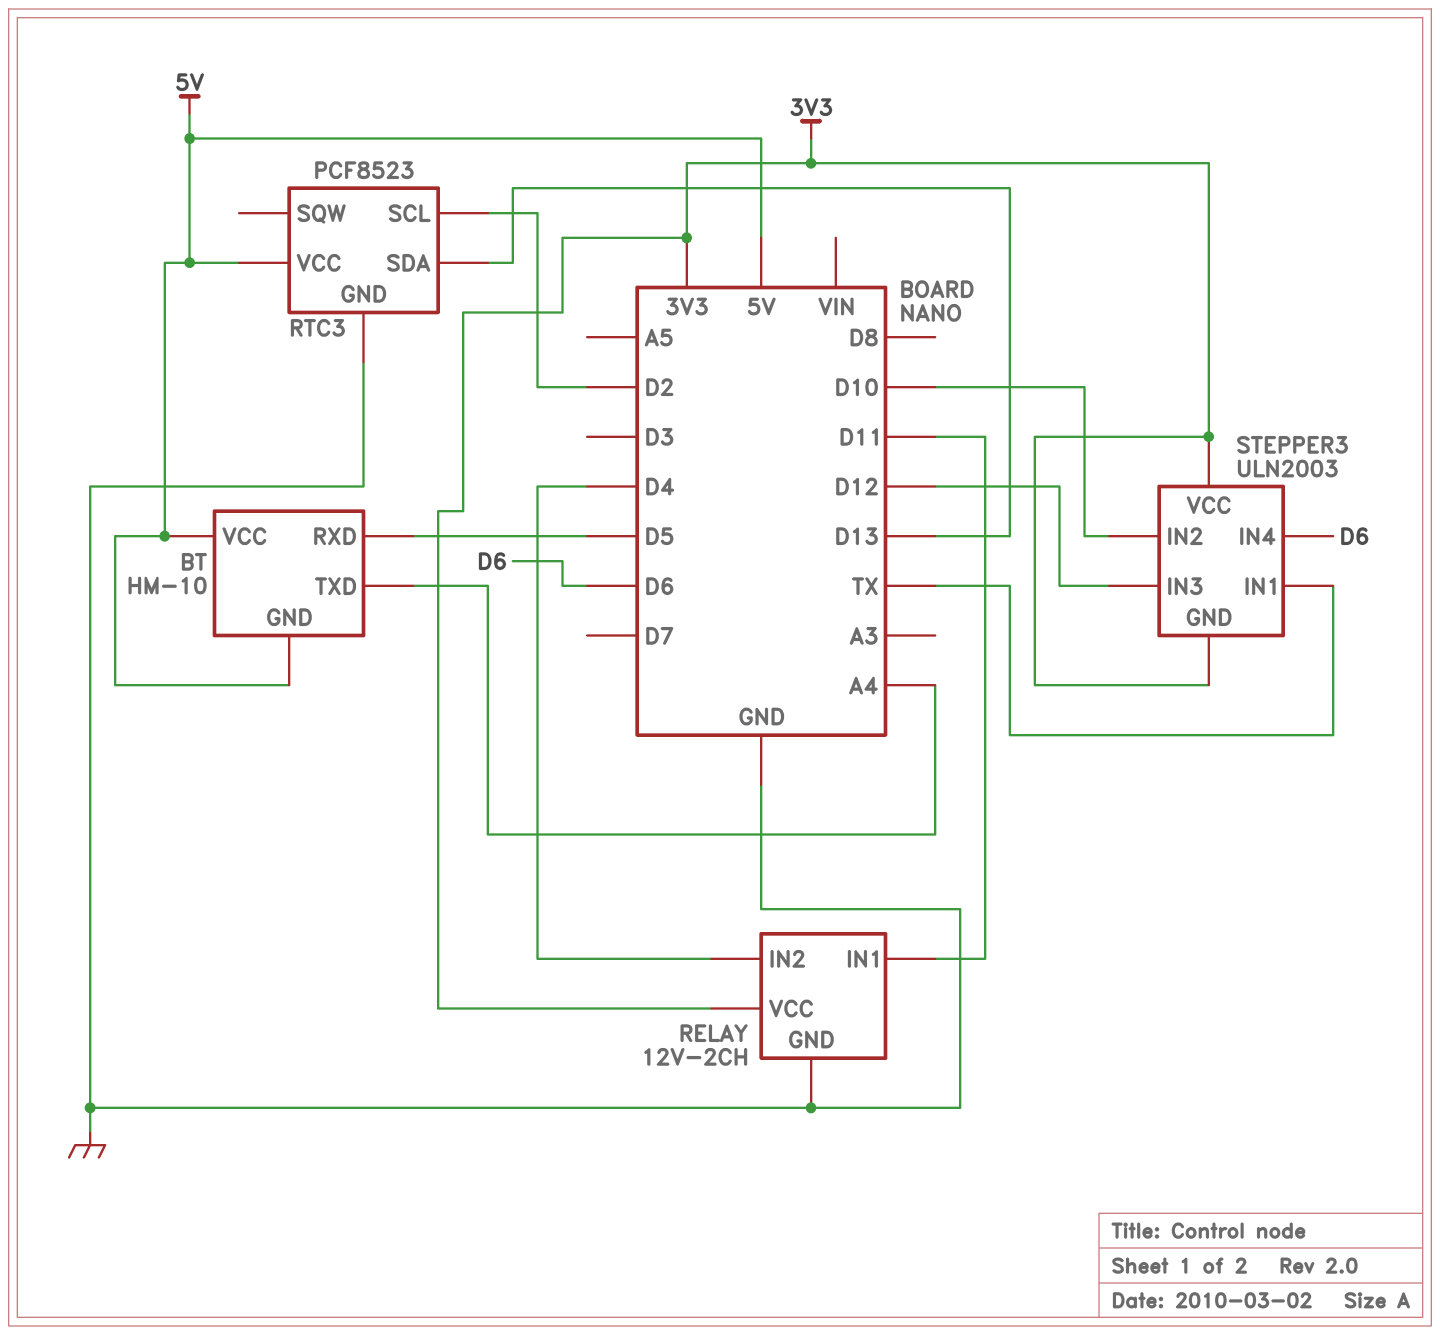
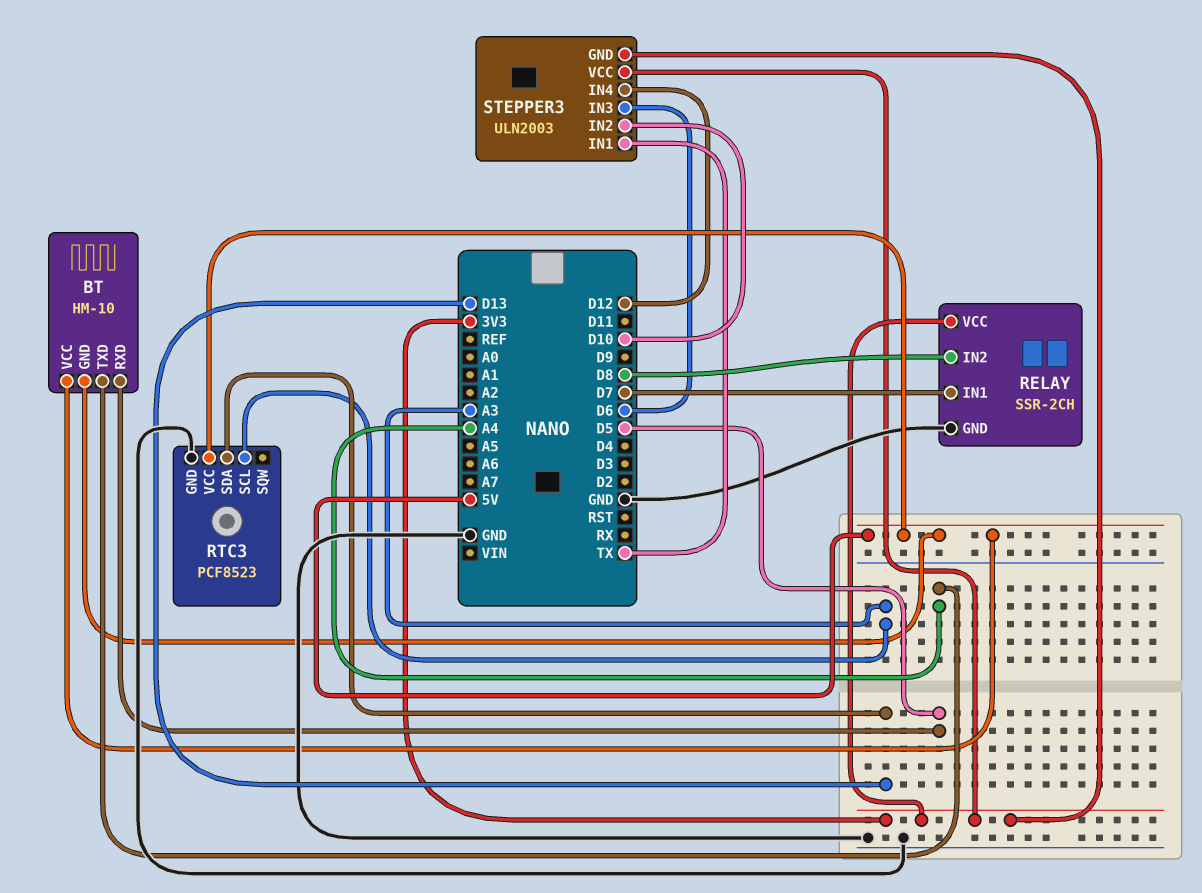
RELAY: 12V-2CH -> SSR-2CH
RELAY pin IN1: D11 -> D7
RELAY pin IN2: D4 -> D8
RTC3 pin SCL: D2 -> A3
STEPPER3 pin IN3: D12 -> D6
STEPPER3 pin IN4: D6 -> D12

